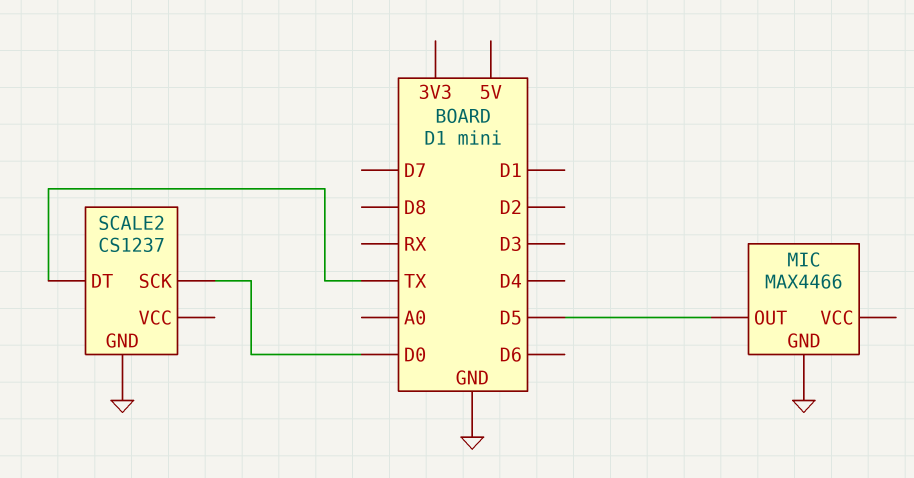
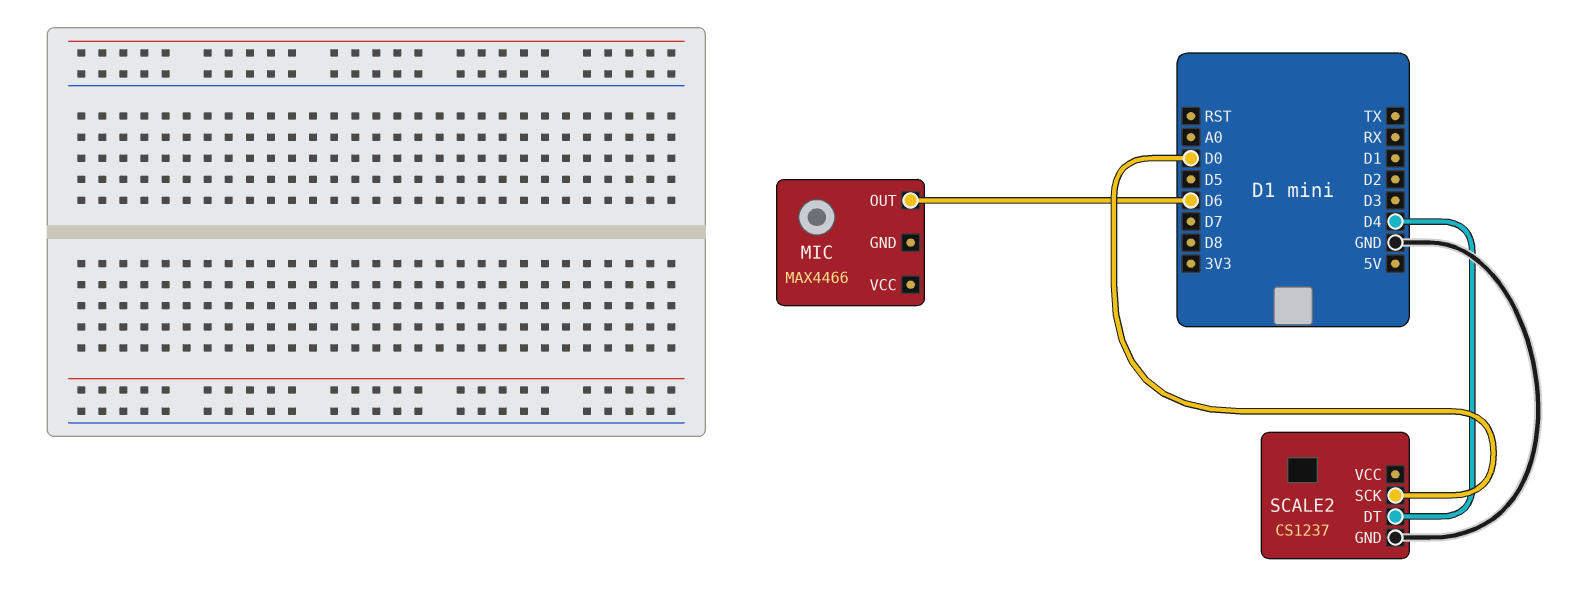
MIC pin GND: GND -> none
MIC pin OUT: D5 -> D6
SCALE2 pin DT: TX -> D4

